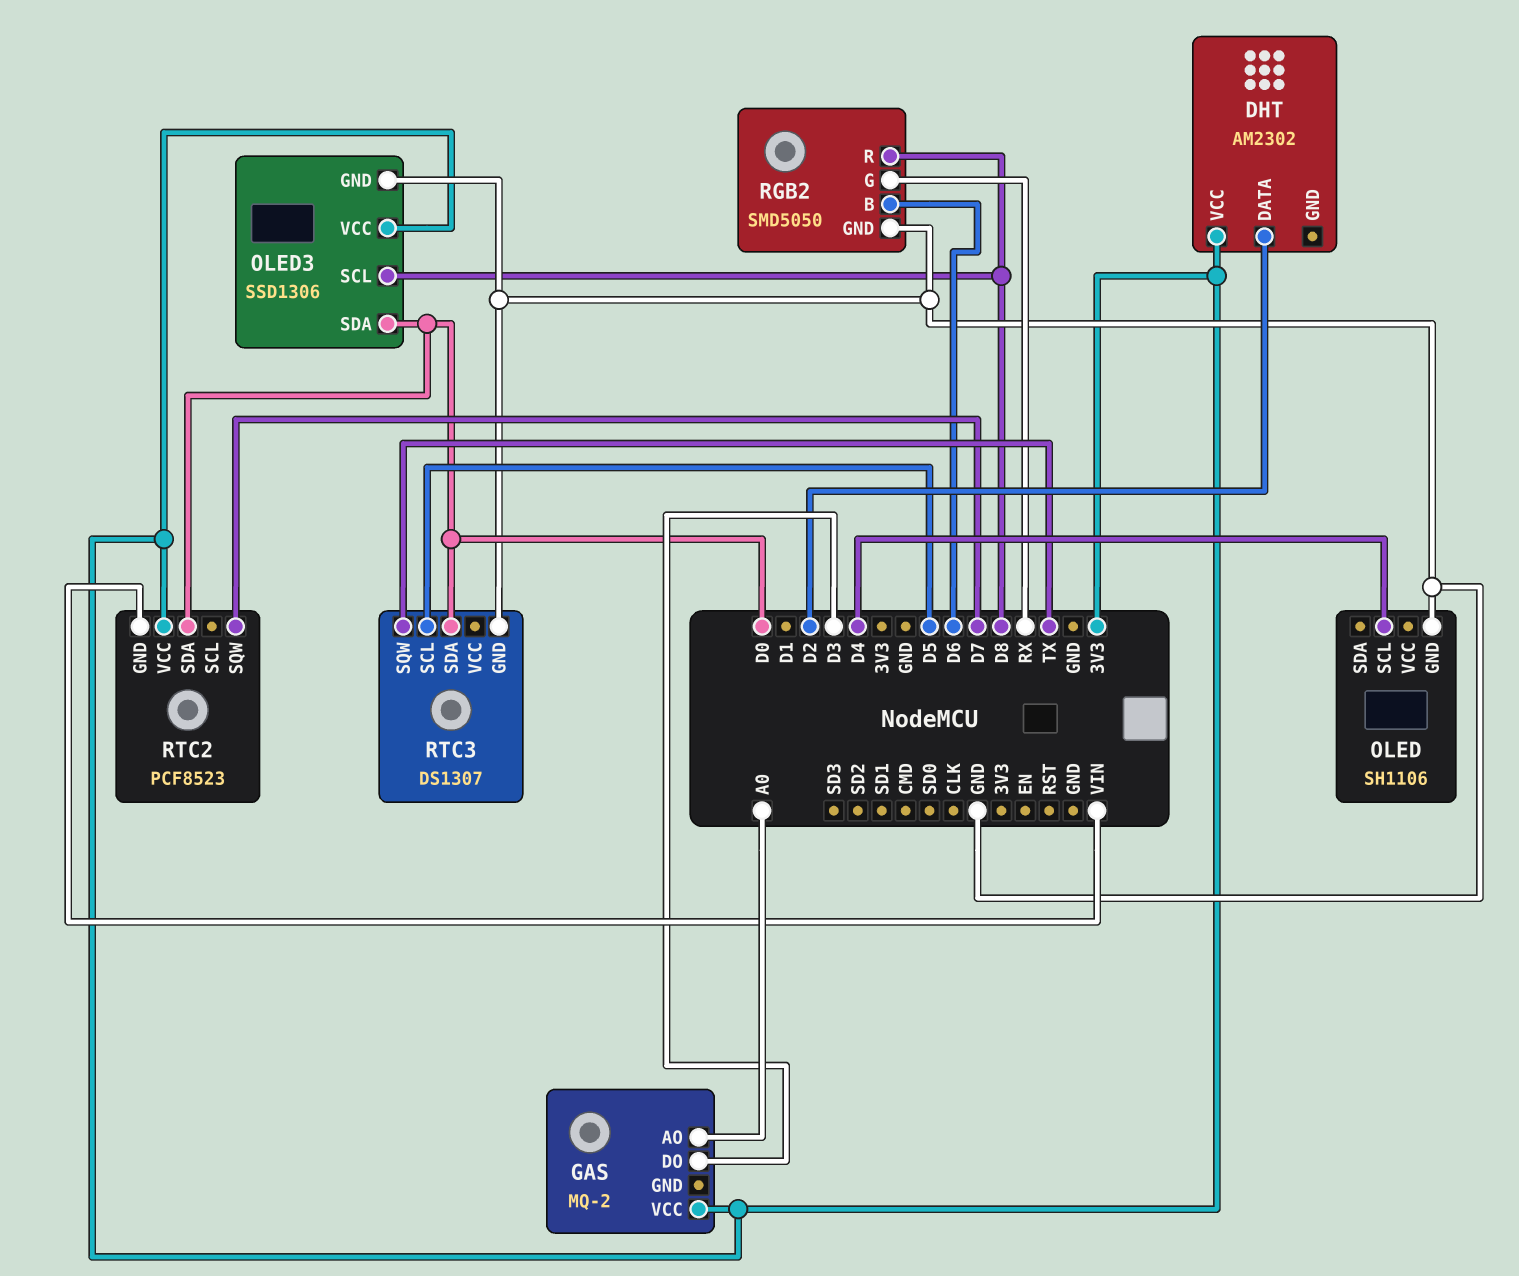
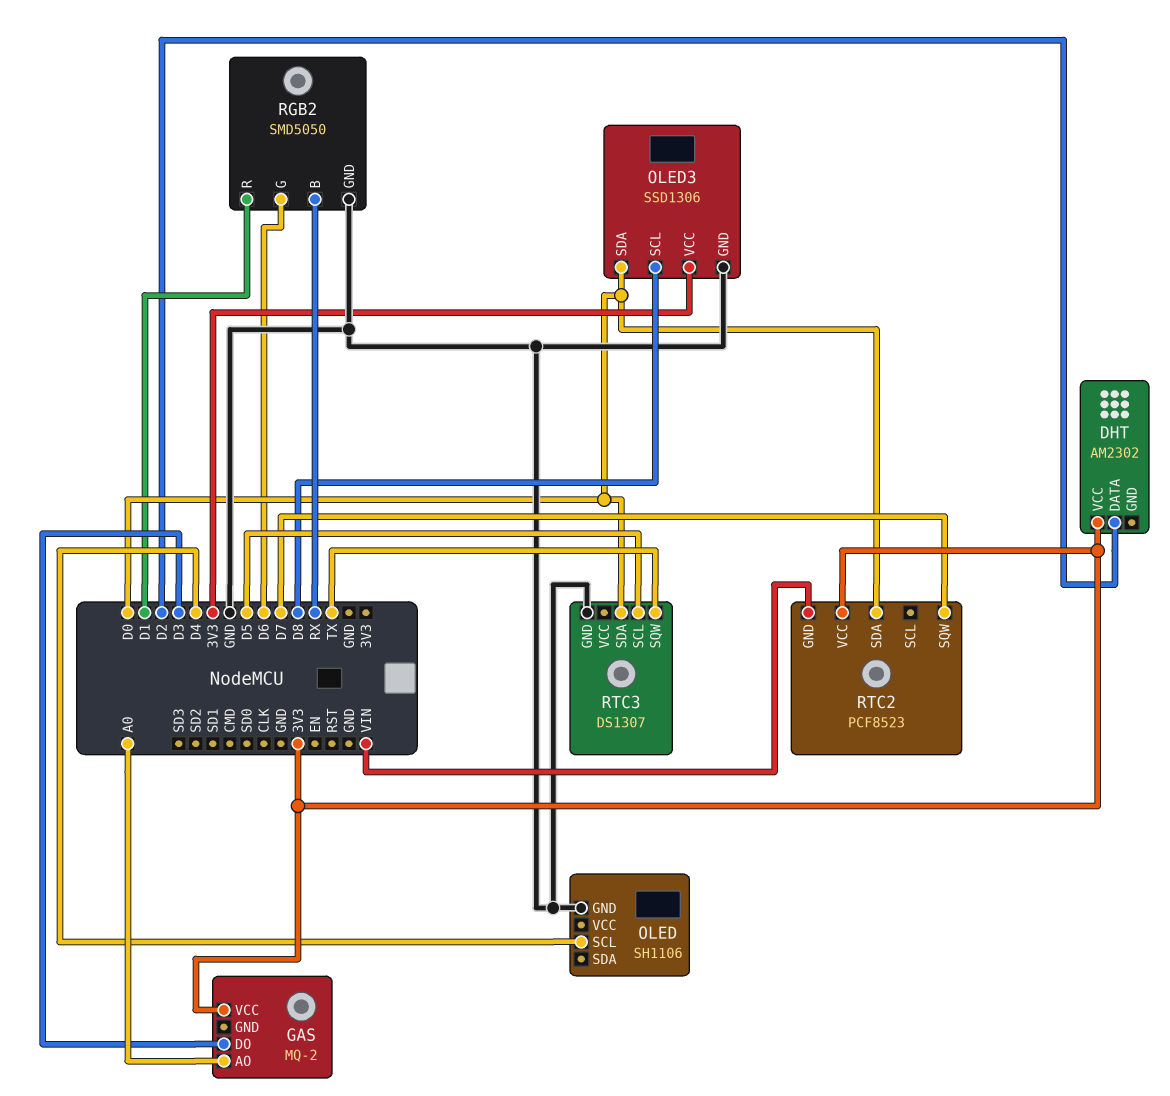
RGB2 pin B: D6 -> RX
RGB2 pin G: RX -> D6
RGB2 pin R: D8 -> D1

